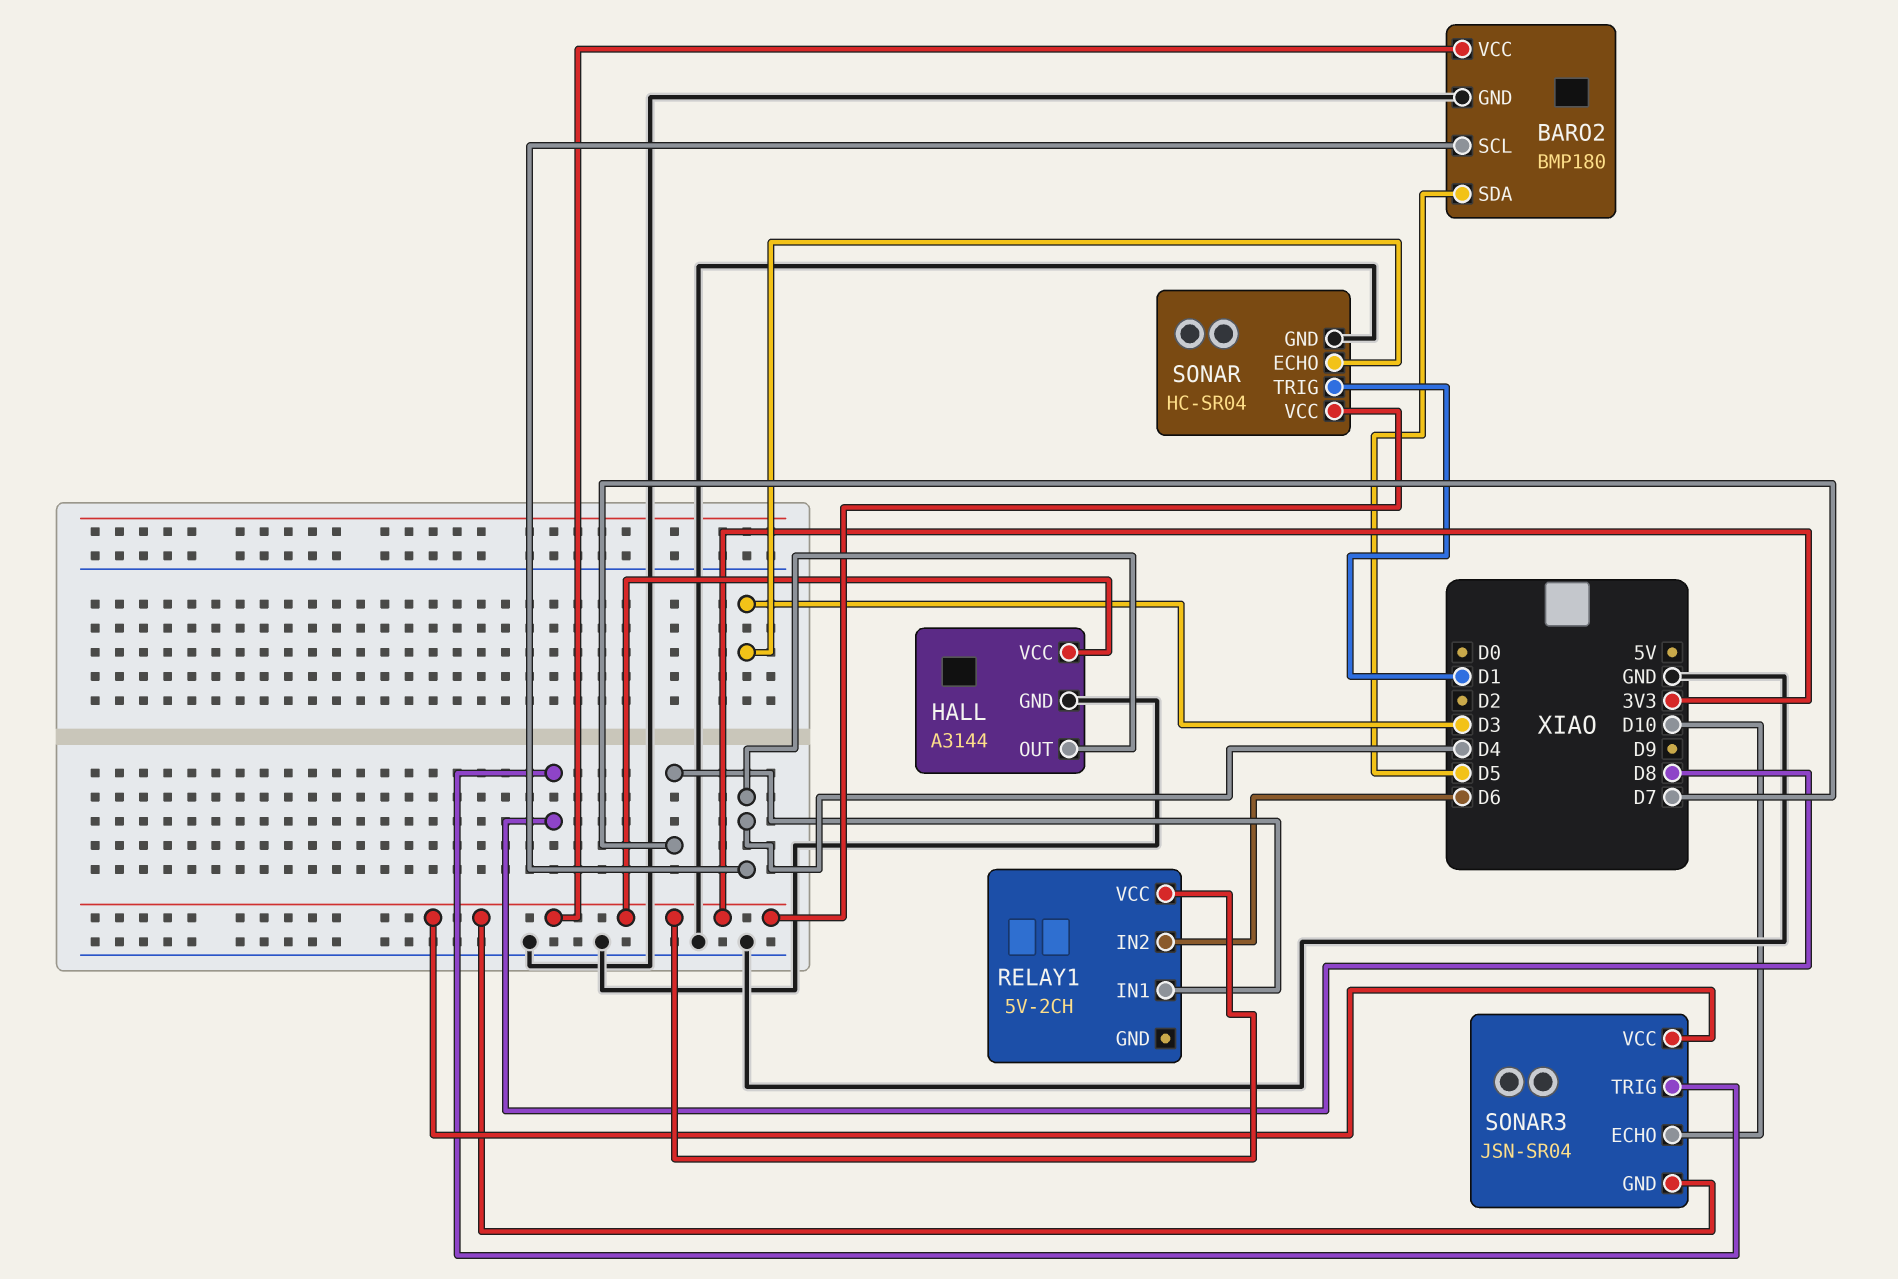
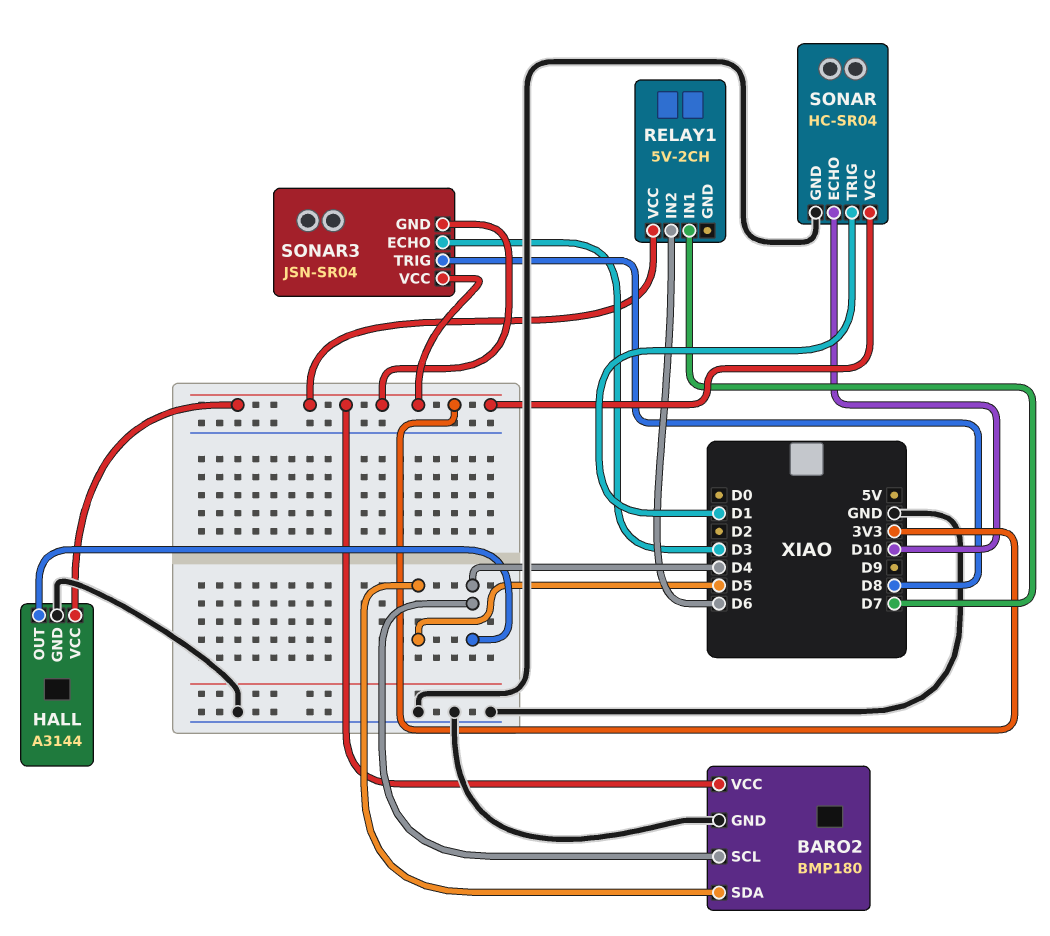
SONAR pin ECHO: D3 -> D10
SONAR3 pin ECHO: D10 -> D3

